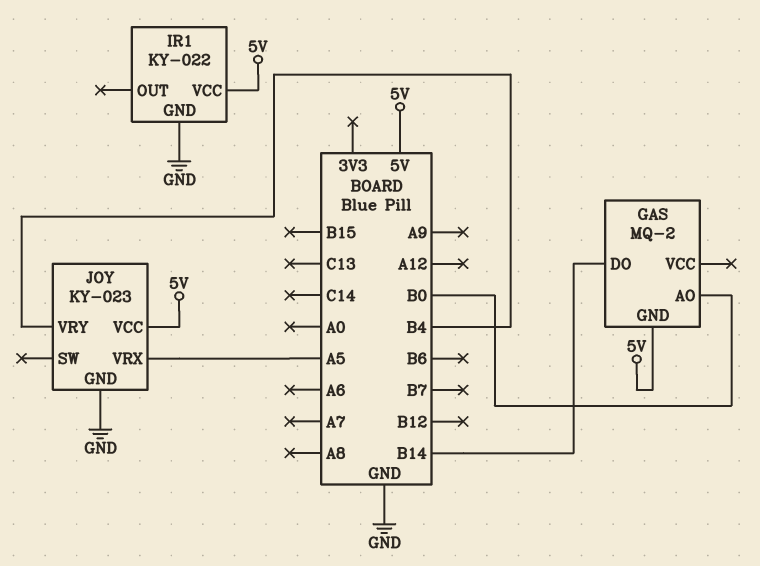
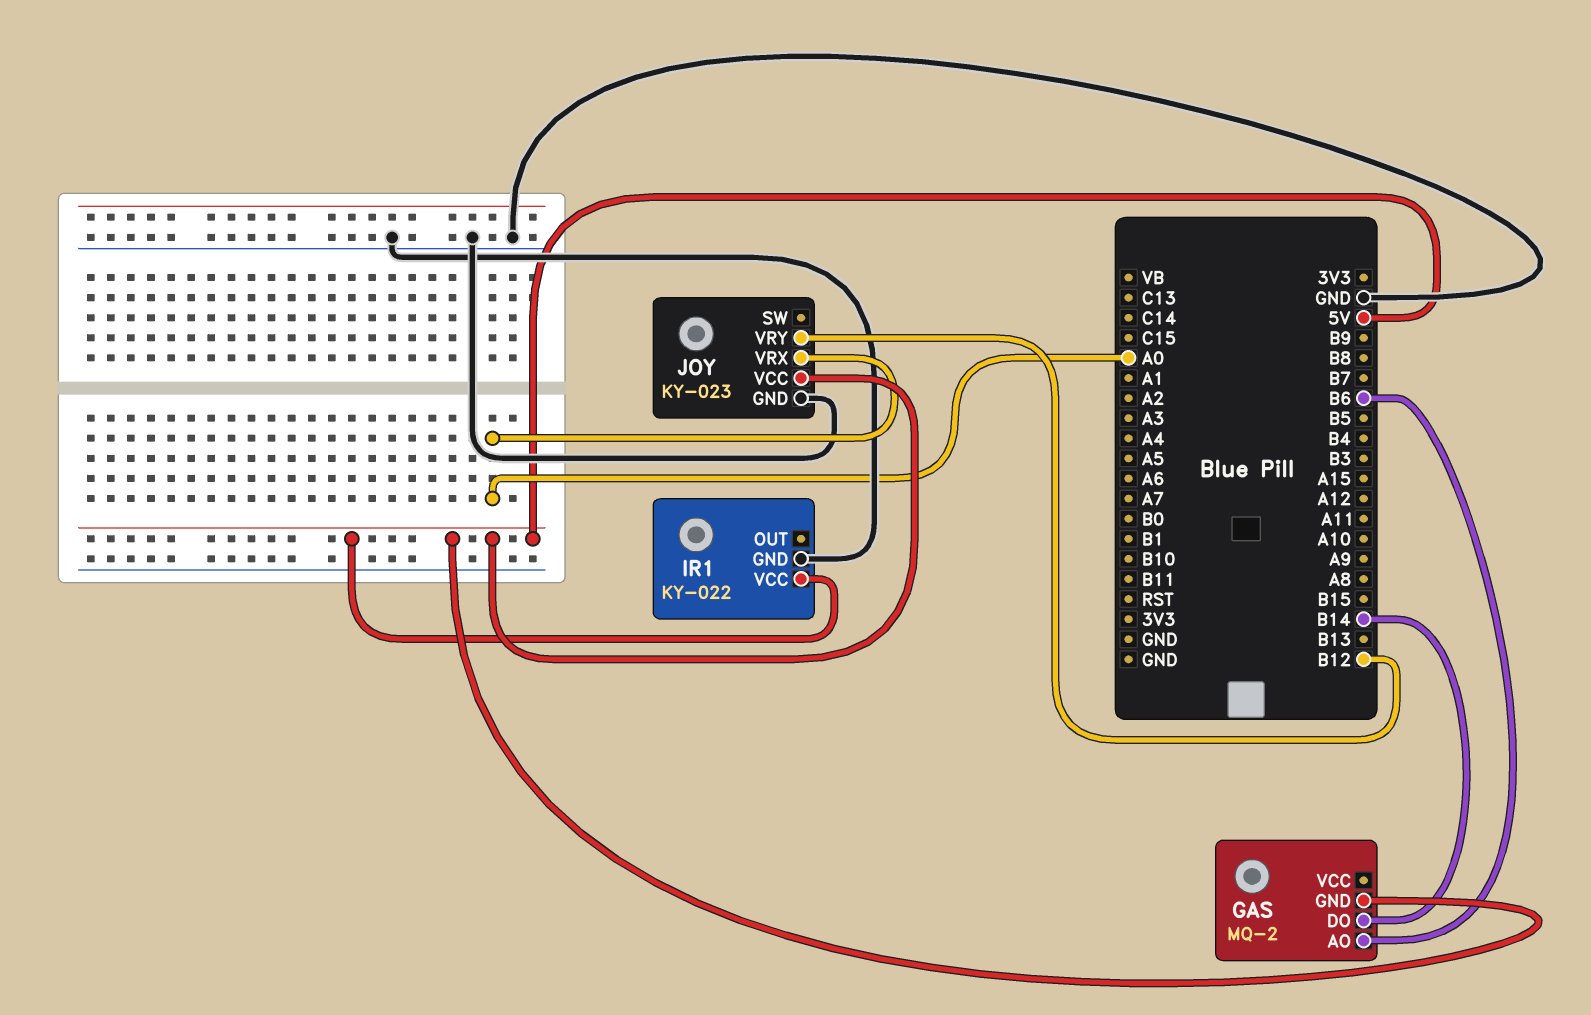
GAS pin AO: B0 -> B6
JOY pin VRX: A5 -> A0
JOY pin VRY: B4 -> B12

